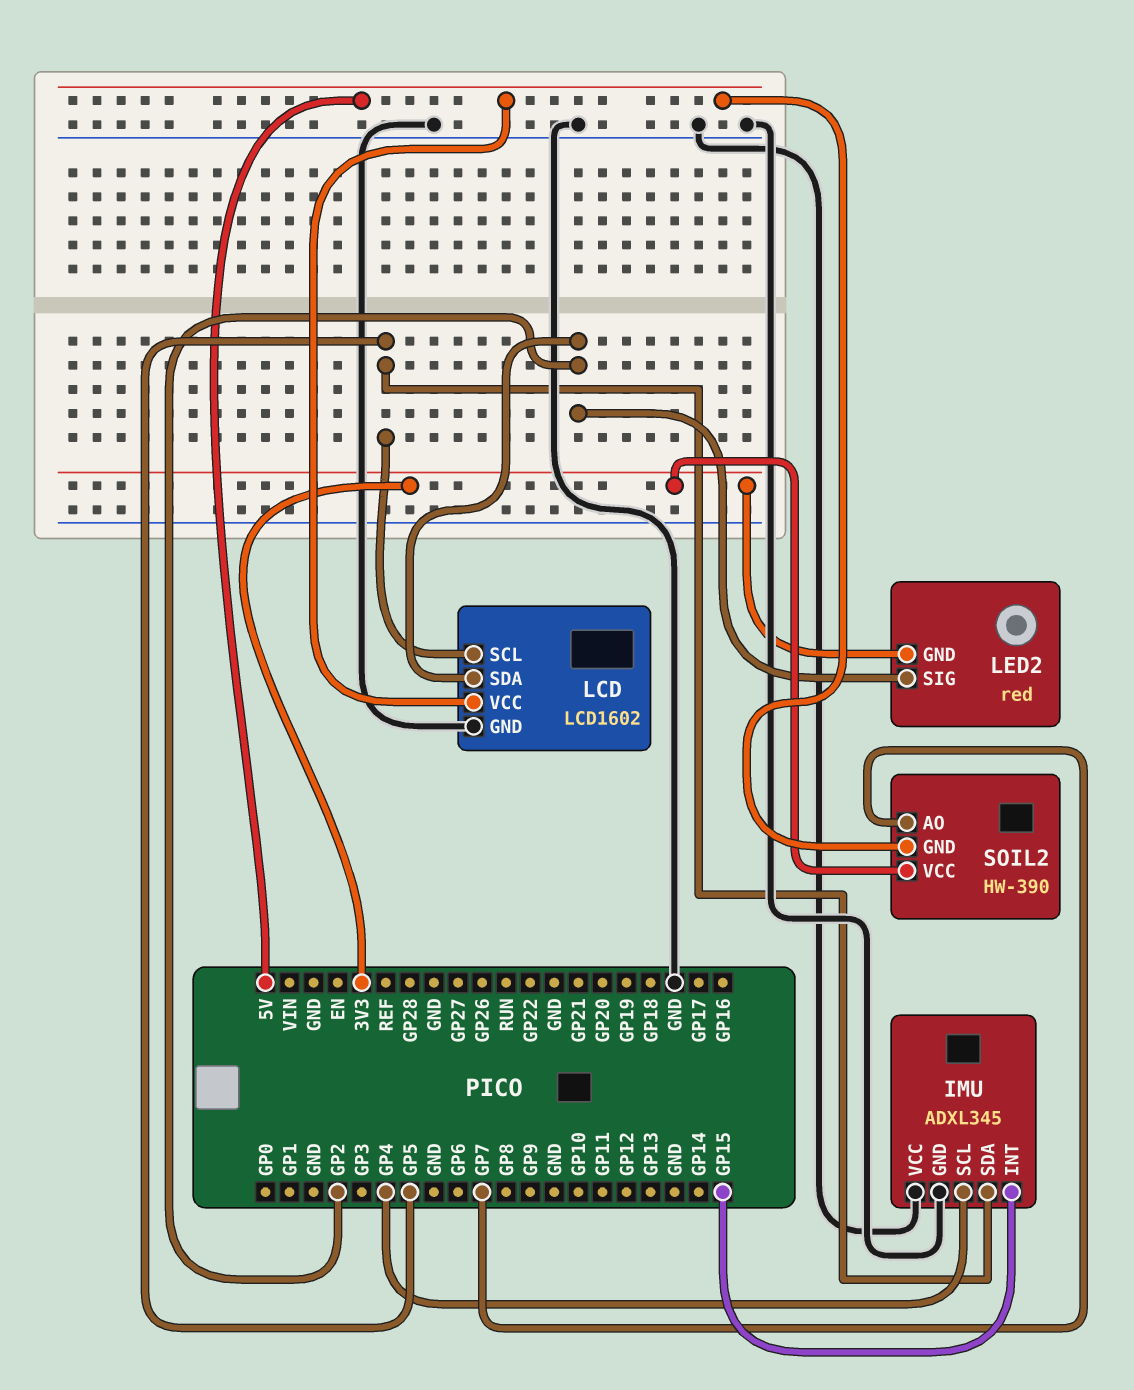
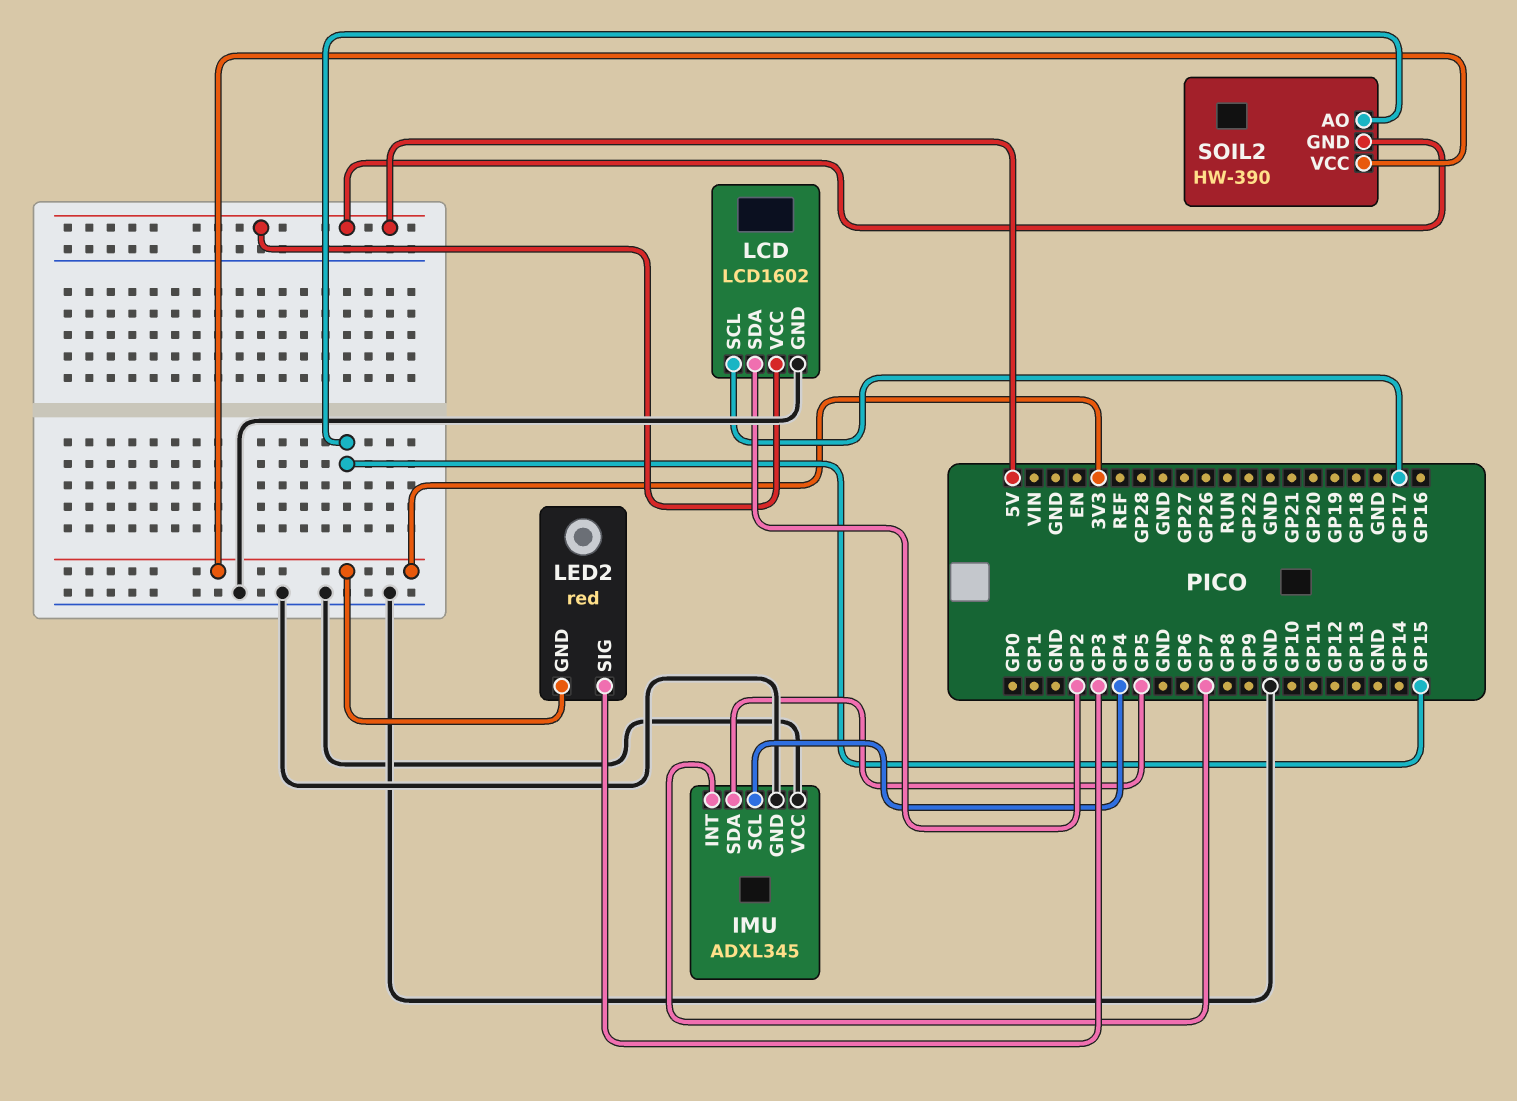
IMU pin INT: GP15 -> GP7
LCD pin SCL: GP5 -> GP17
LED2 pin SIG: GP2 -> GP3
SOIL2 pin AO: GP7 -> GP15

